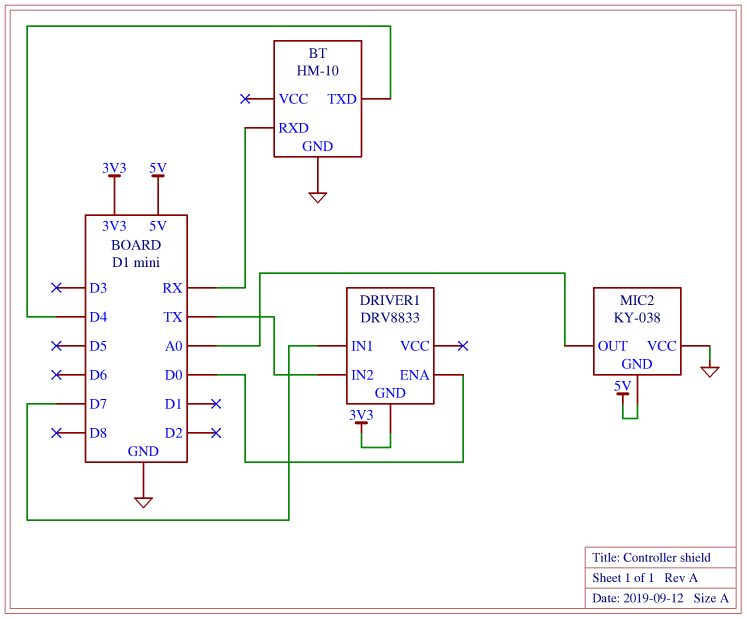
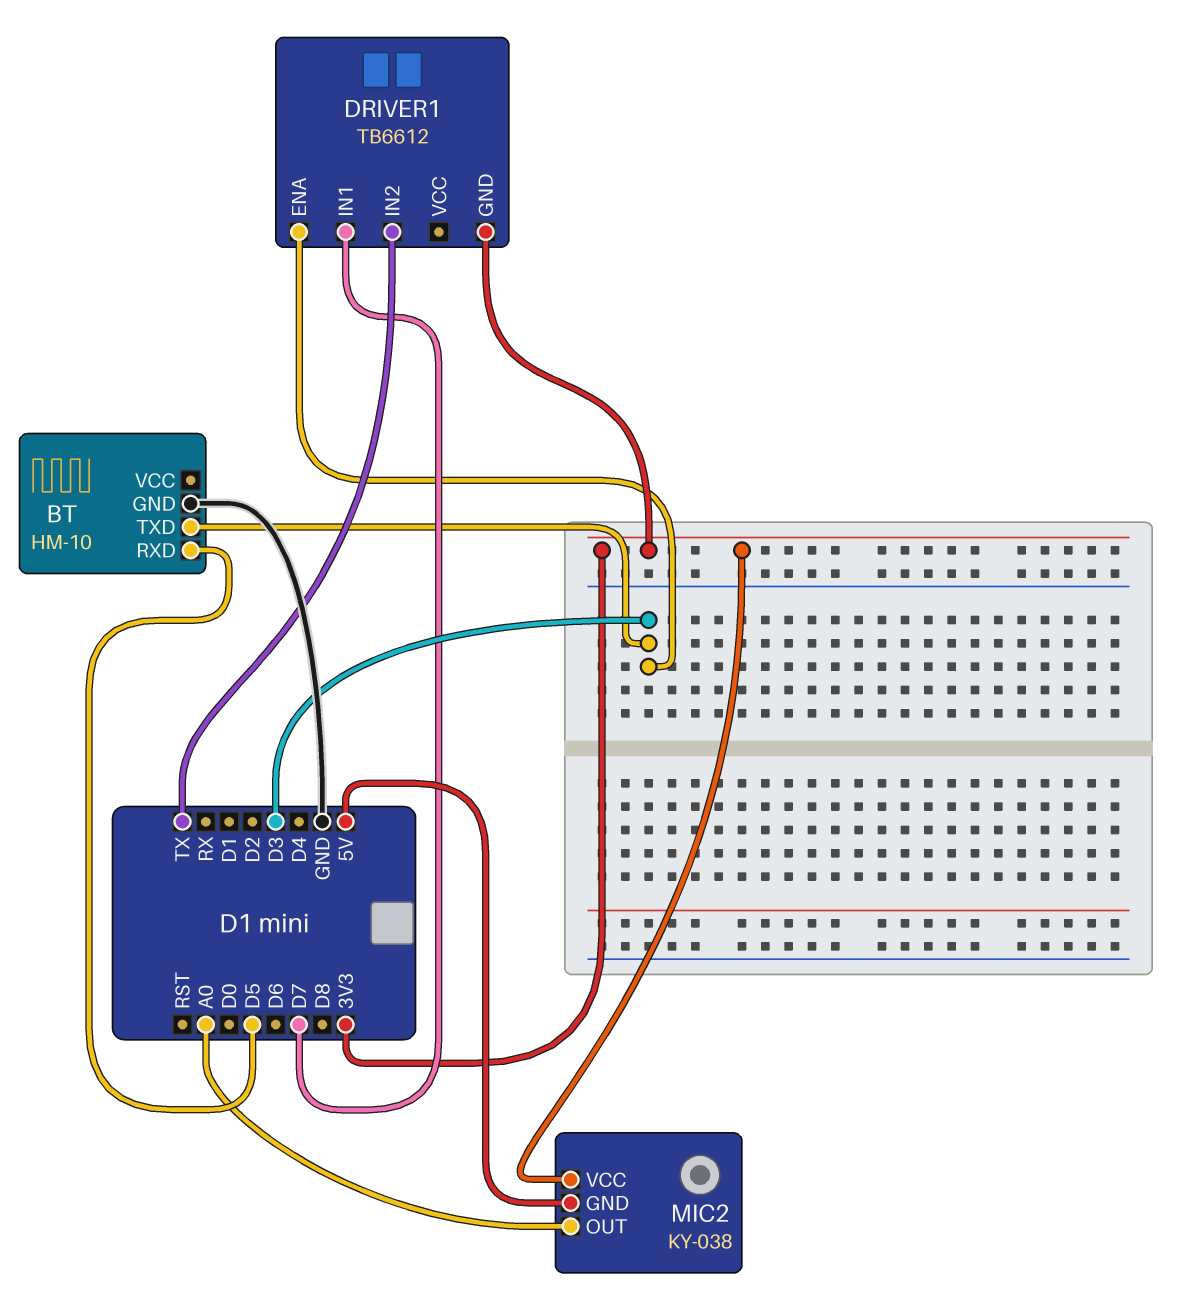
BT pin RXD: RX -> D5
BT pin TXD: D4 -> D3
DRIVER1: DRV8833 -> TB6612
DRIVER1 pin ENA: D0 -> D3
MIC2 pin VCC: GND -> 3V3

